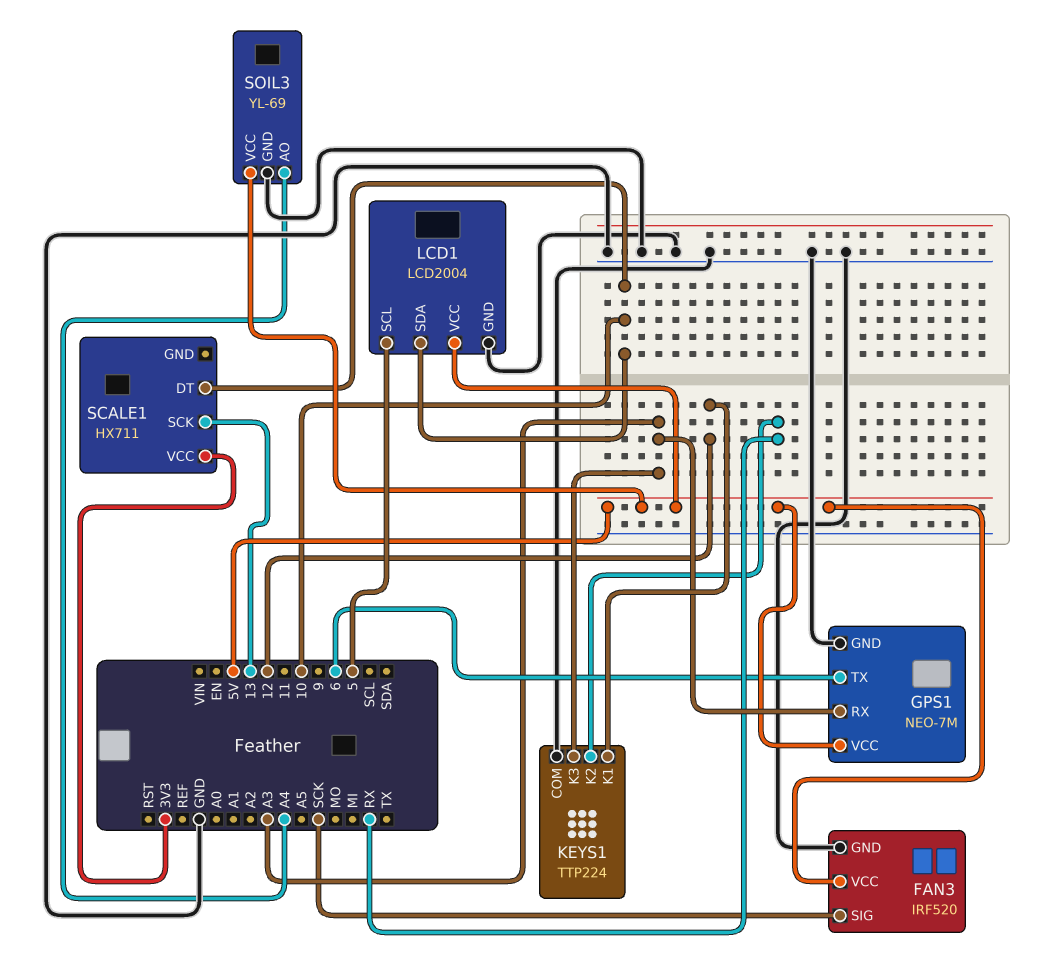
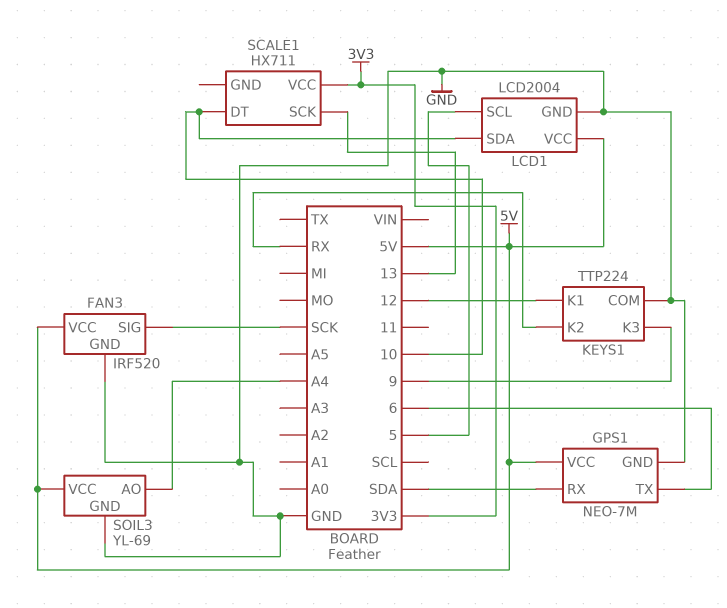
GPS1 pin RX: A3 -> SDA
KEYS1 pin K3: A3 -> 9

